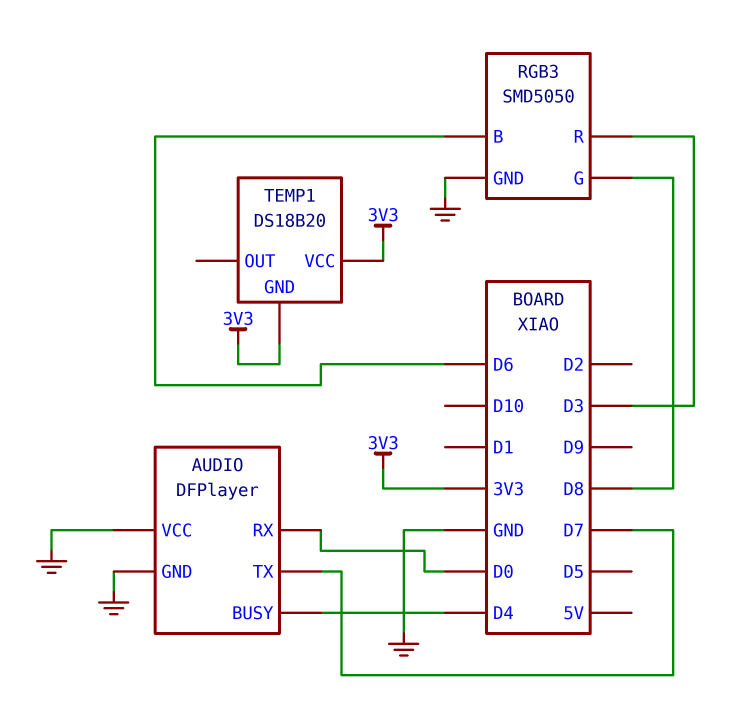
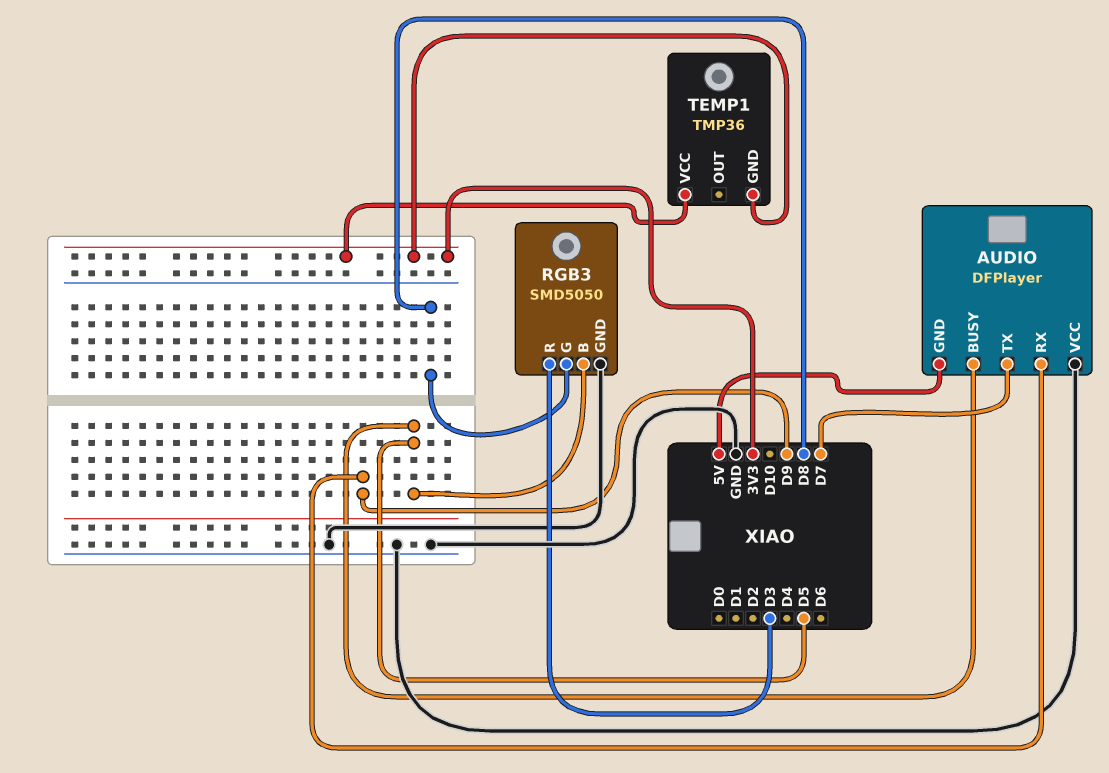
AUDIO pin BUSY: D4 -> D5
AUDIO pin GND: GND -> 5V
AUDIO pin RX: D0 -> D9
RGB3 pin B: D6 -> D5
TEMP1: DS18B20 -> TMP36

